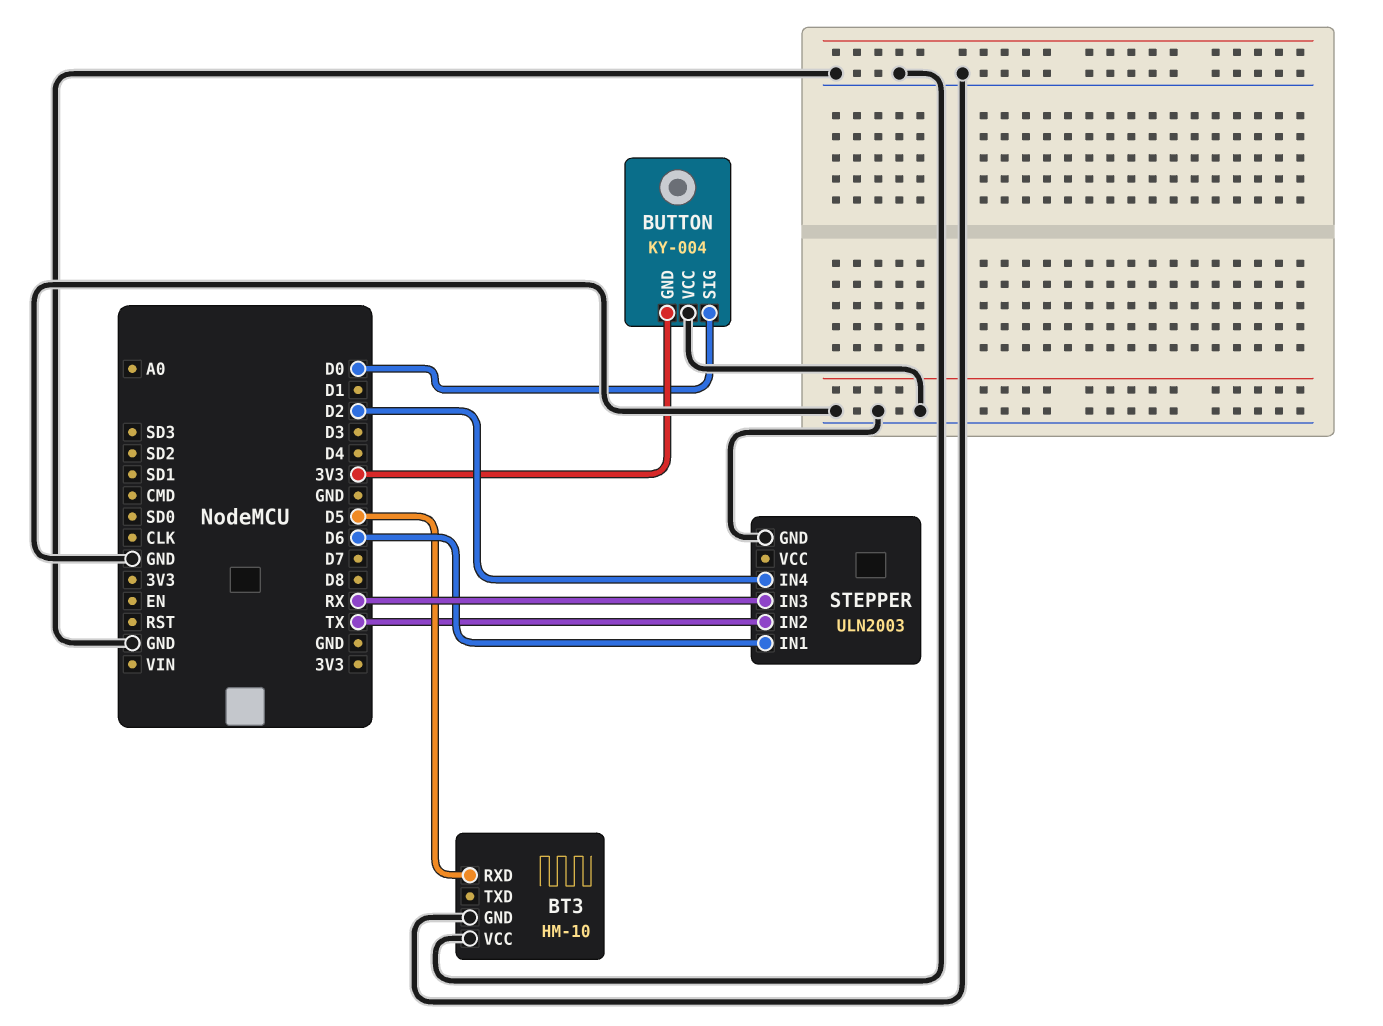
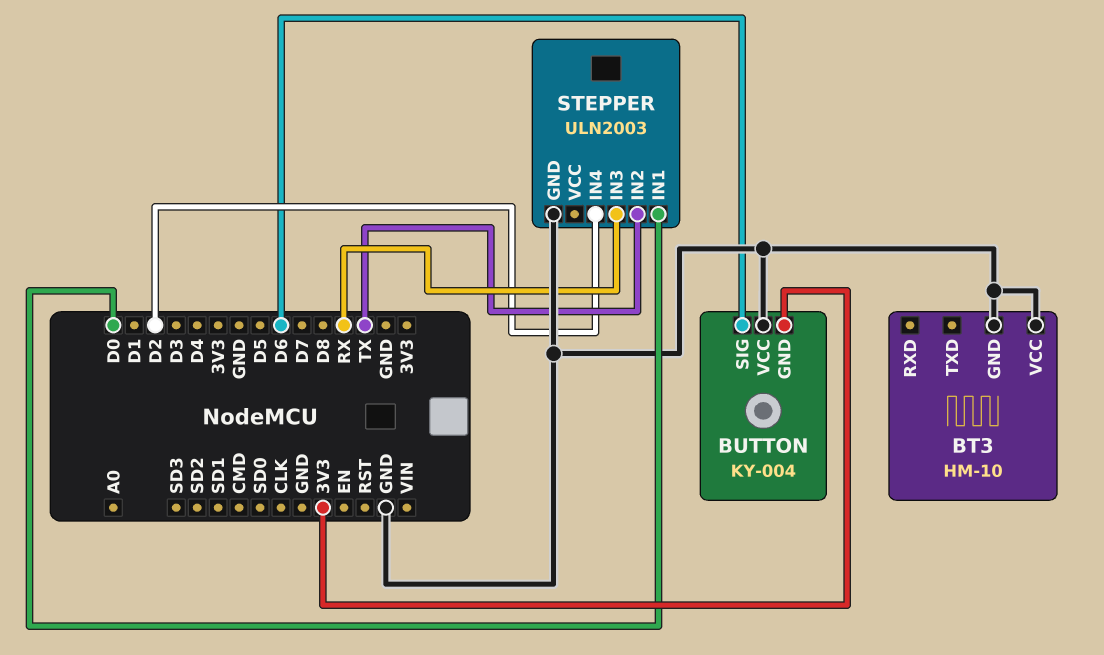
BT3 pin RXD: D5 -> none
BUTTON pin SIG: D0 -> D6
STEPPER pin IN1: D6 -> D0

